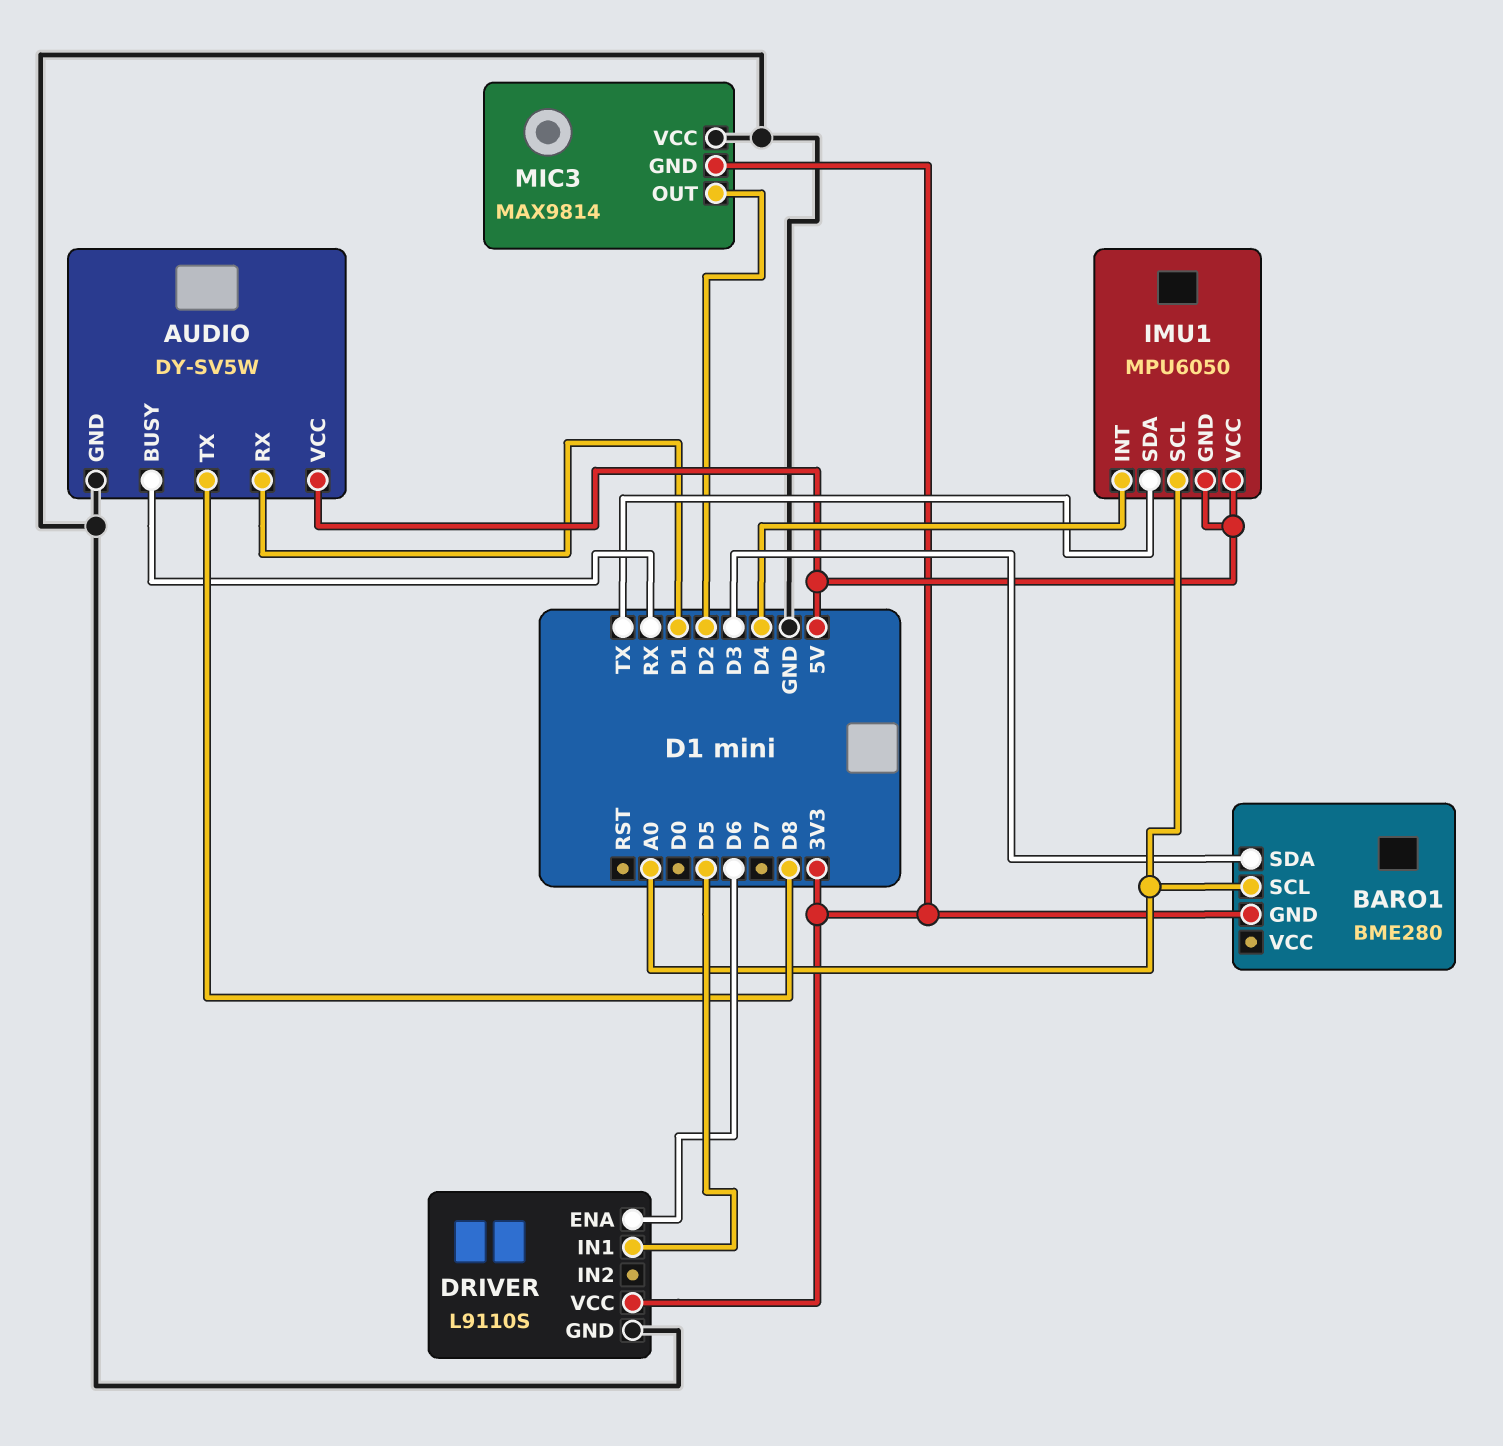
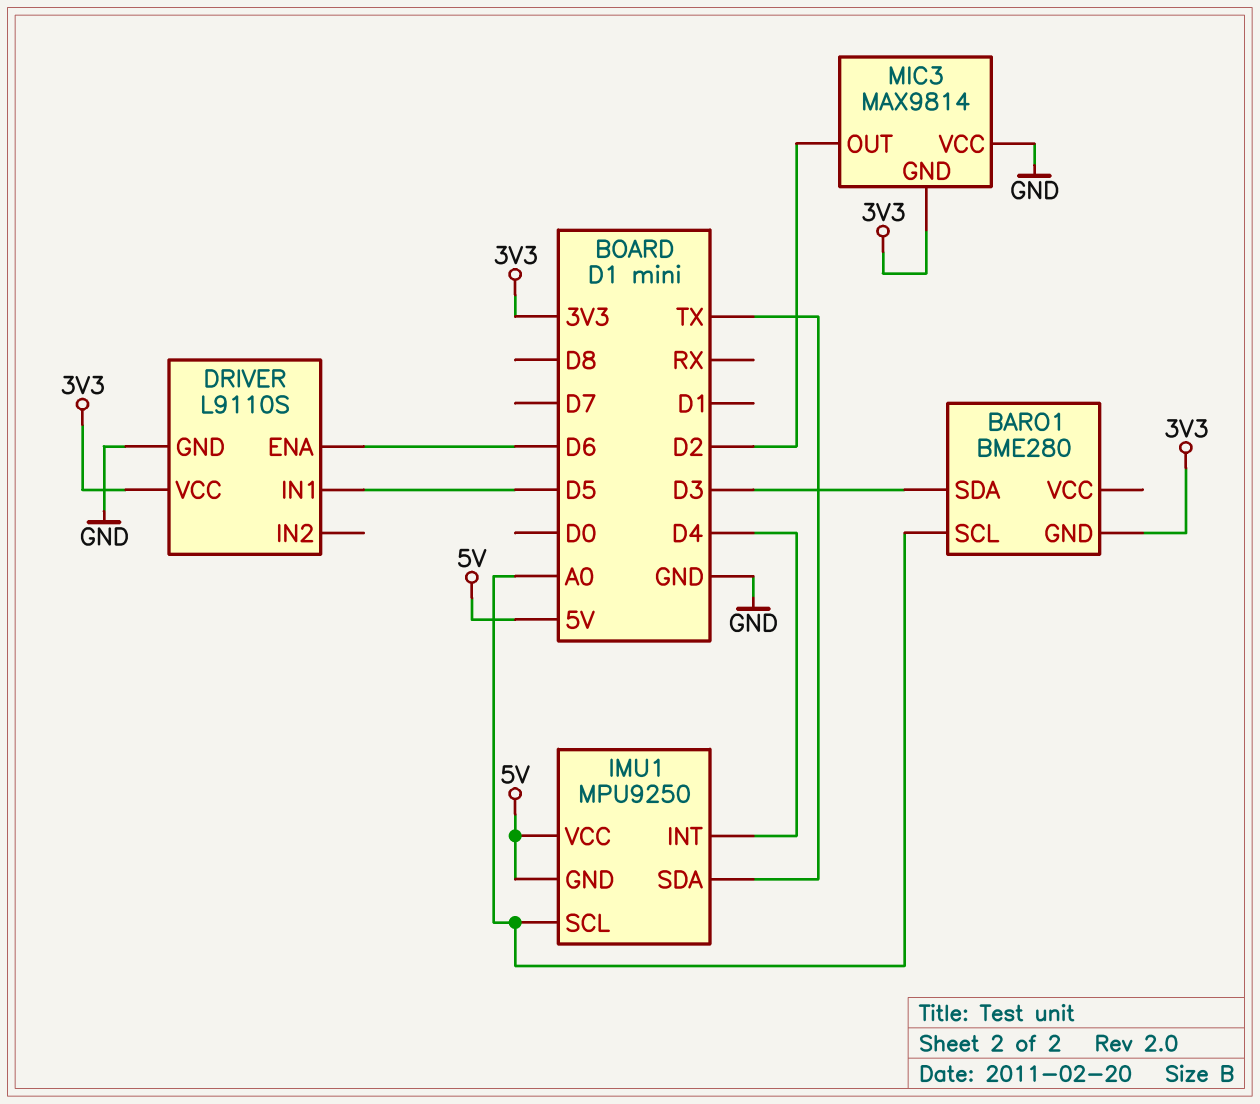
AUDIO: DY-SV5W -> none
AUDIO pin BUSY: RX -> none
AUDIO pin GND: GND -> none
AUDIO pin RX: D1 -> none
AUDIO pin TX: D8 -> none
AUDIO pin VCC: 5V -> none
IMU1: MPU6050 -> MPU9250

